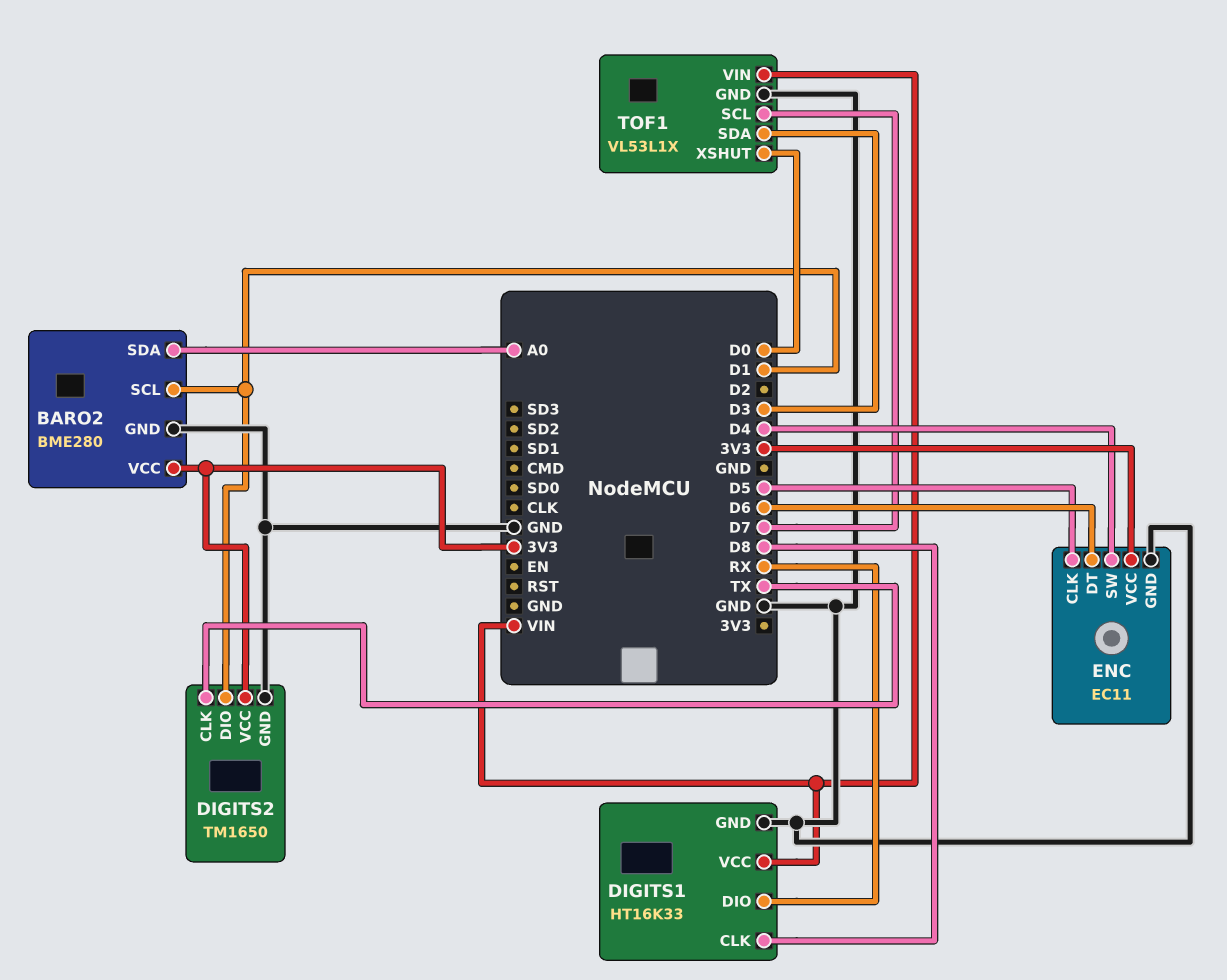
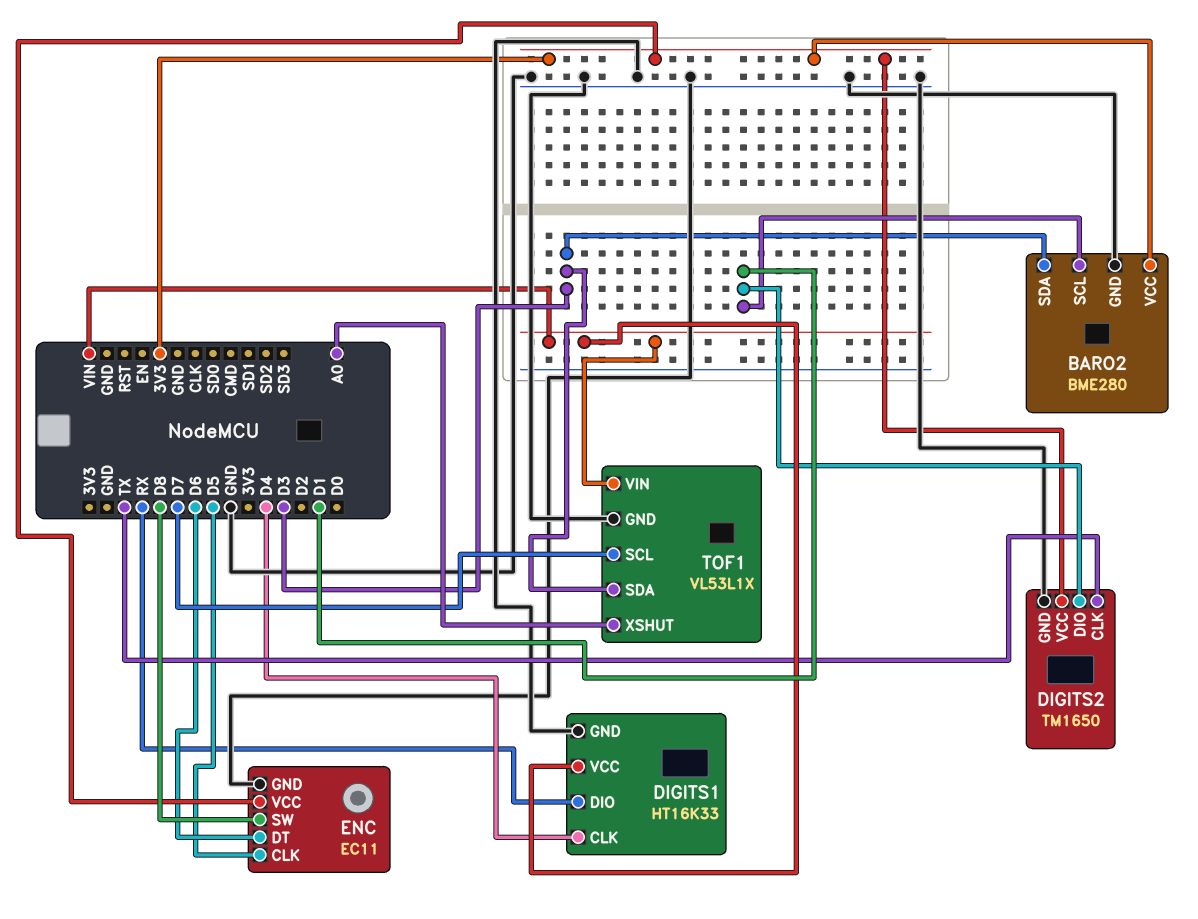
BARO2 pin SDA: A0 -> D3
DIGITS1 pin CLK: D8 -> D4
ENC pin SW: D4 -> D8
TOF1 pin XSHUT: D0 -> A0

